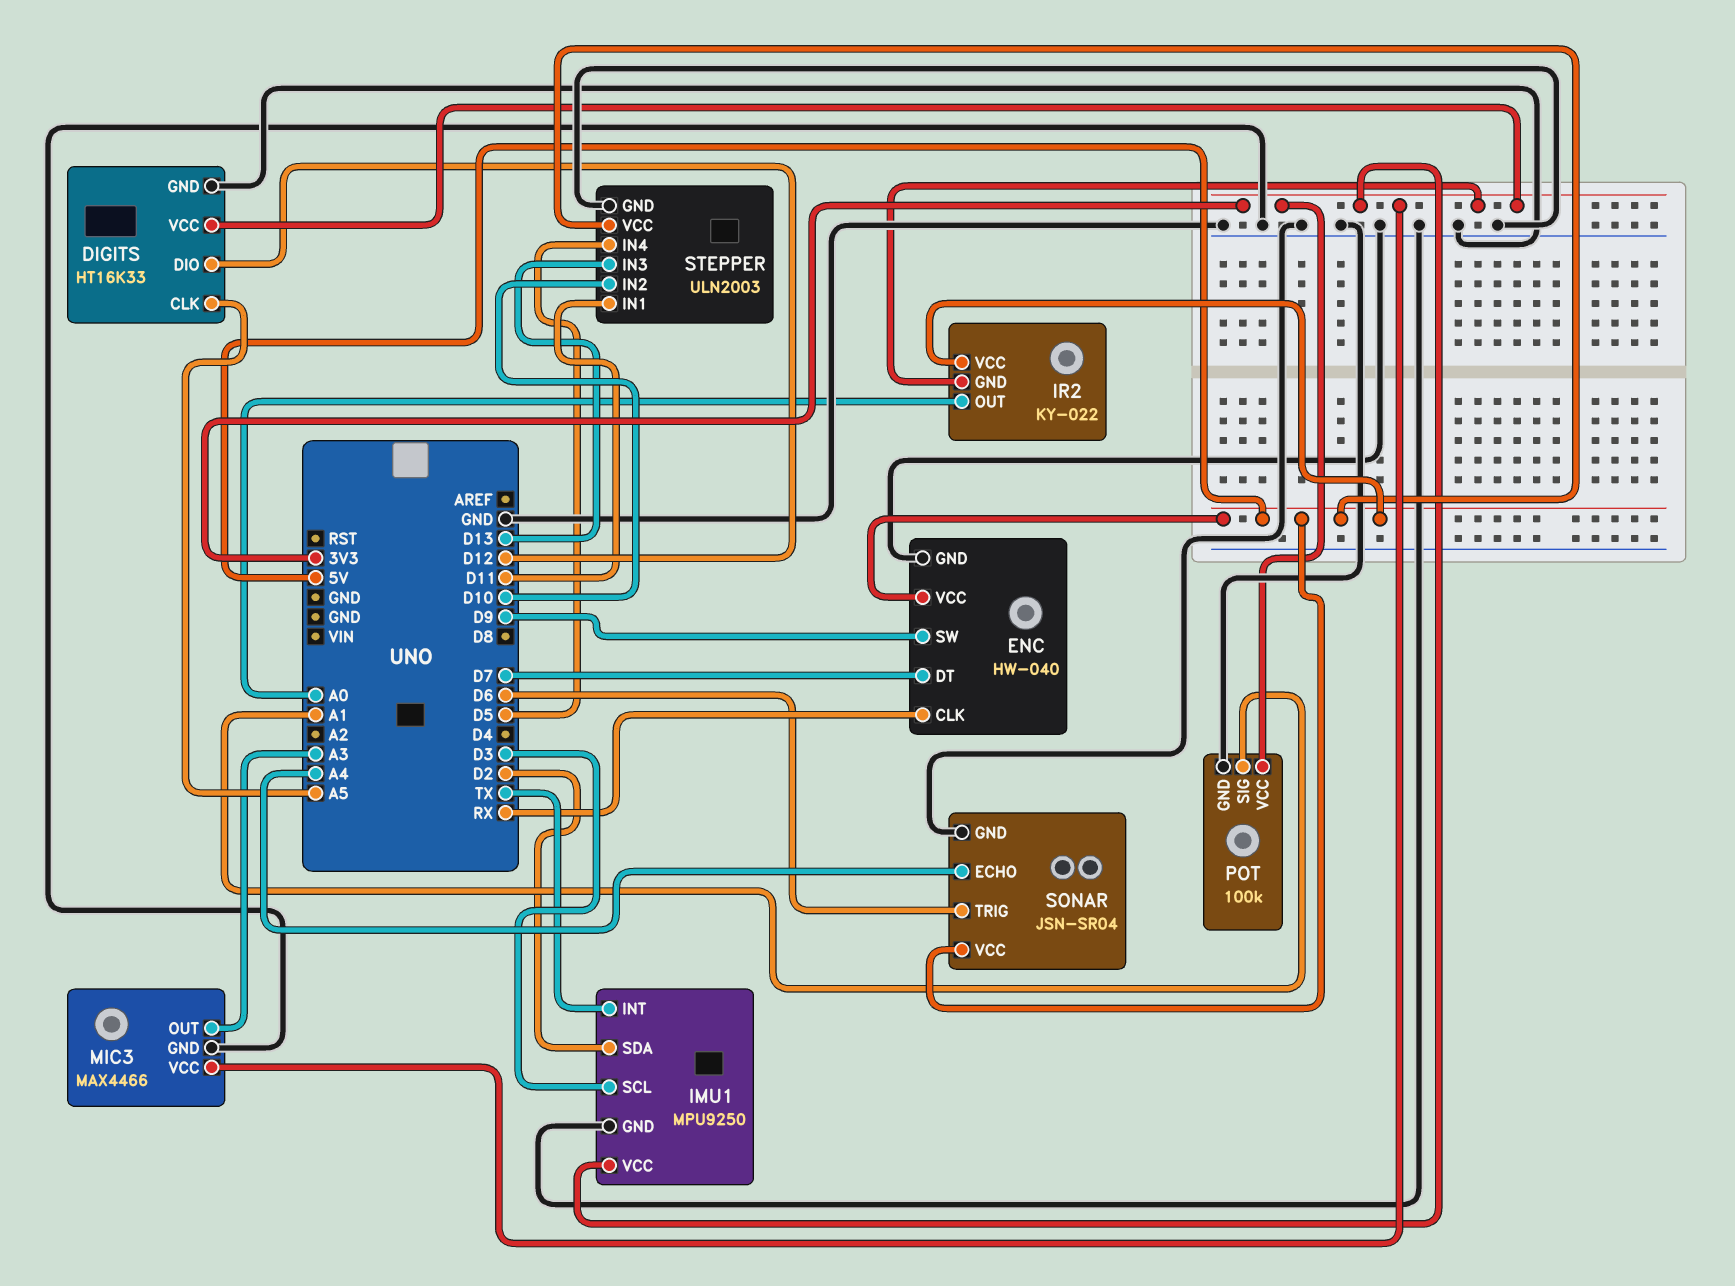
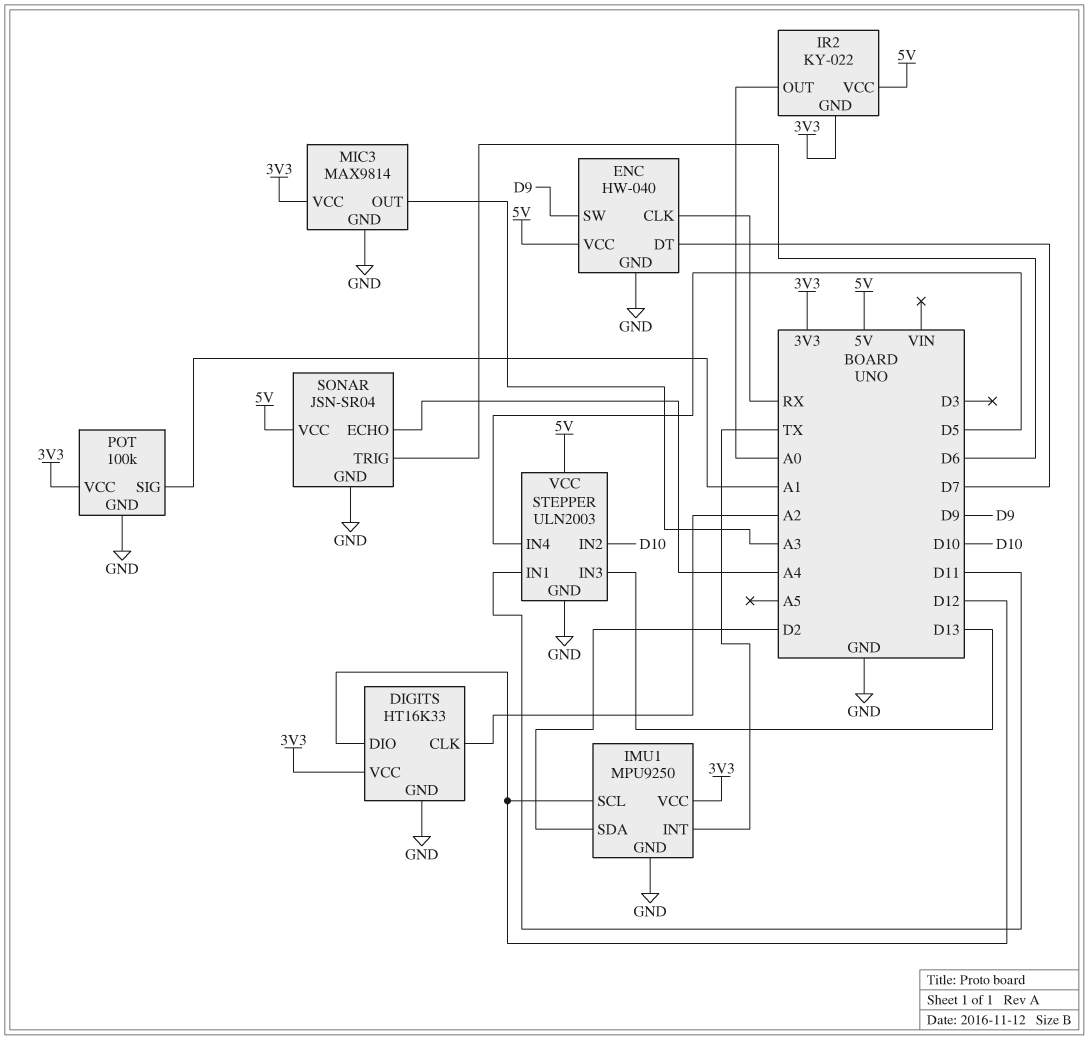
DIGITS pin CLK: A5 -> A2
IMU1 pin SCL: D3 -> D12
MIC3: MAX4466 -> MAX9814

